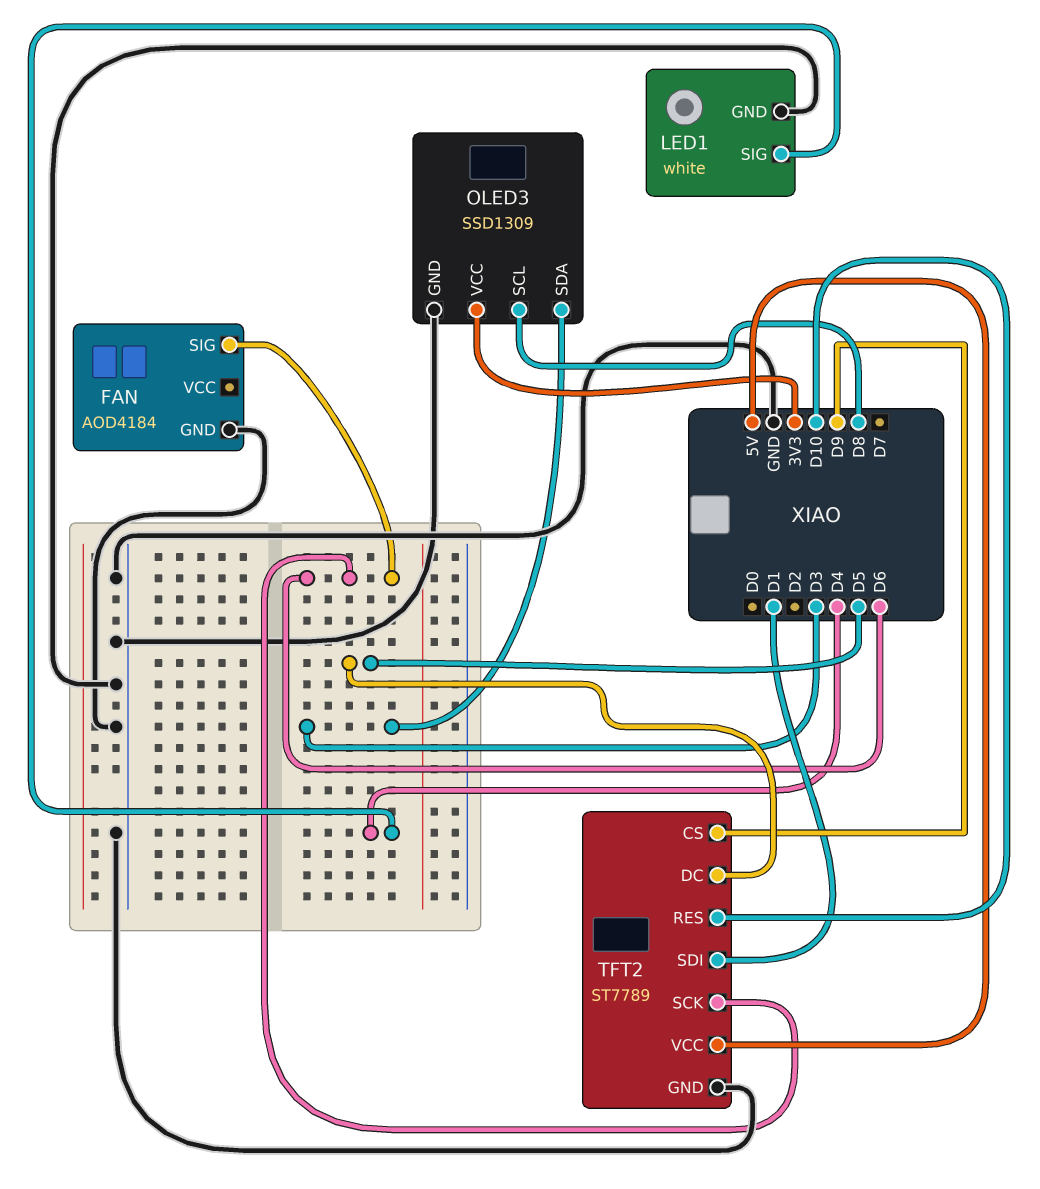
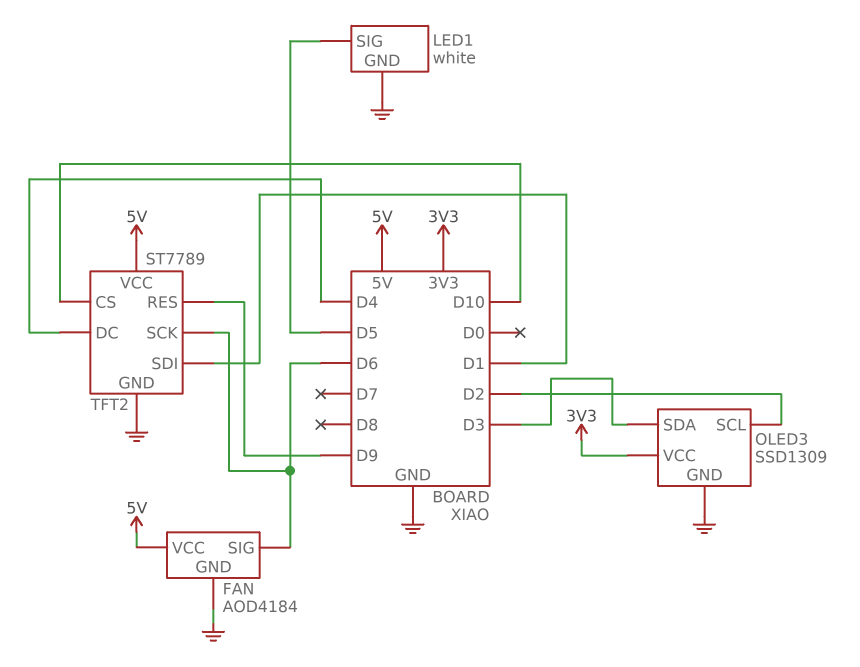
FAN pin VCC: none -> 5V
LED1 pin SIG: D4 -> D5
OLED3 pin SCL: D8 -> D2
TFT2 pin CS: D9 -> D10
TFT2 pin DC: D5 -> D4
TFT2 pin RES: D10 -> D9

